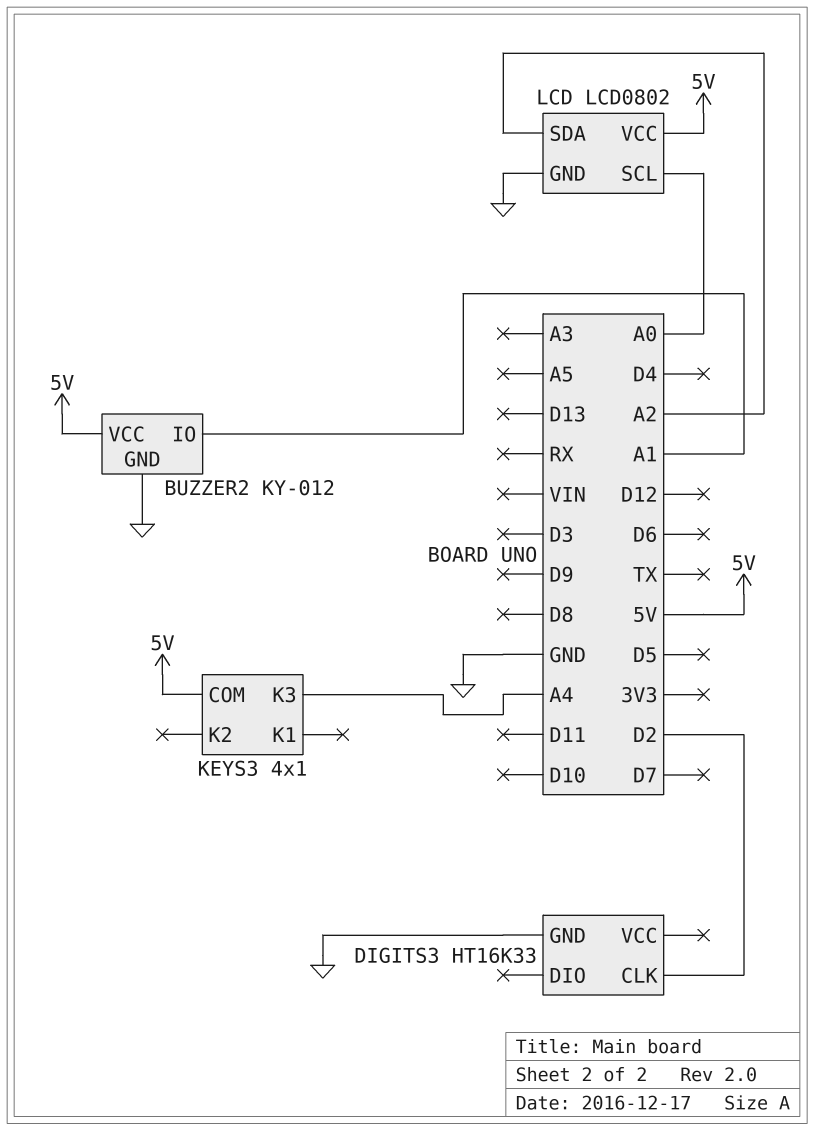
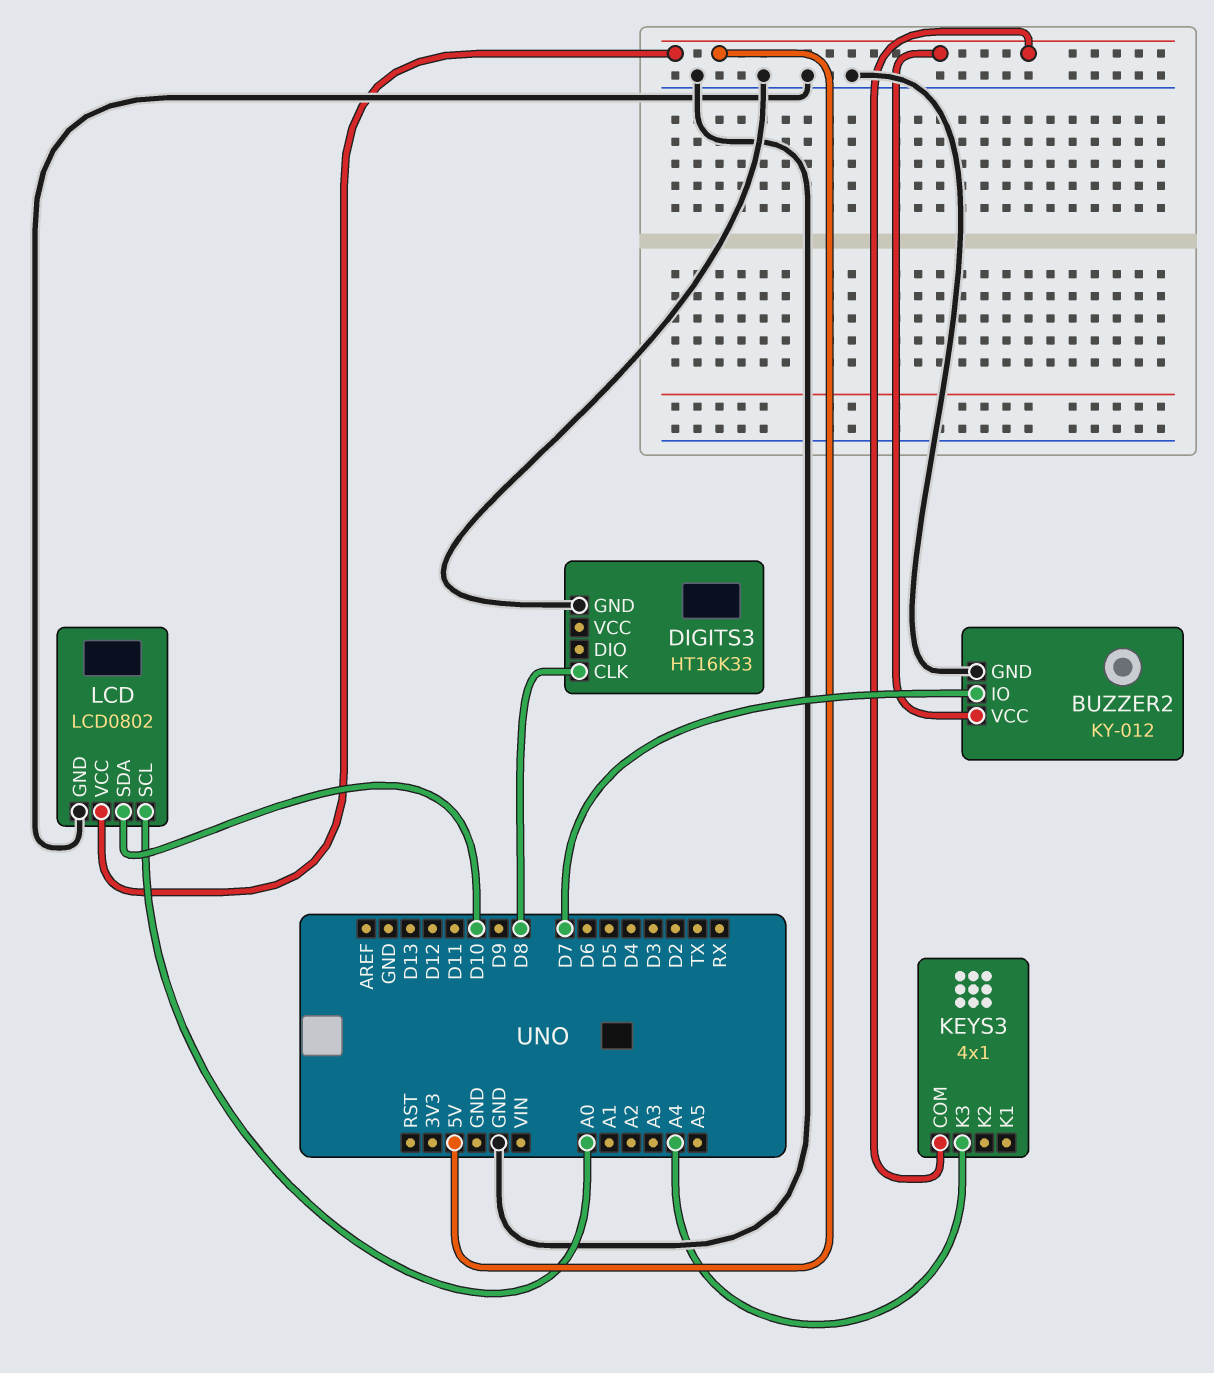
BUZZER2 pin IO: A1 -> D7
DIGITS3 pin CLK: D2 -> D8
LCD pin SDA: A2 -> D10

